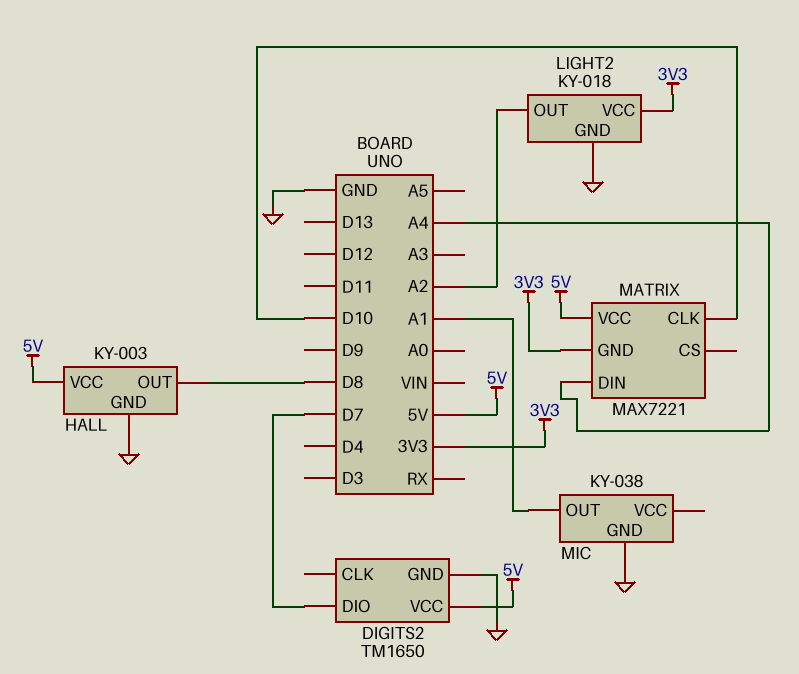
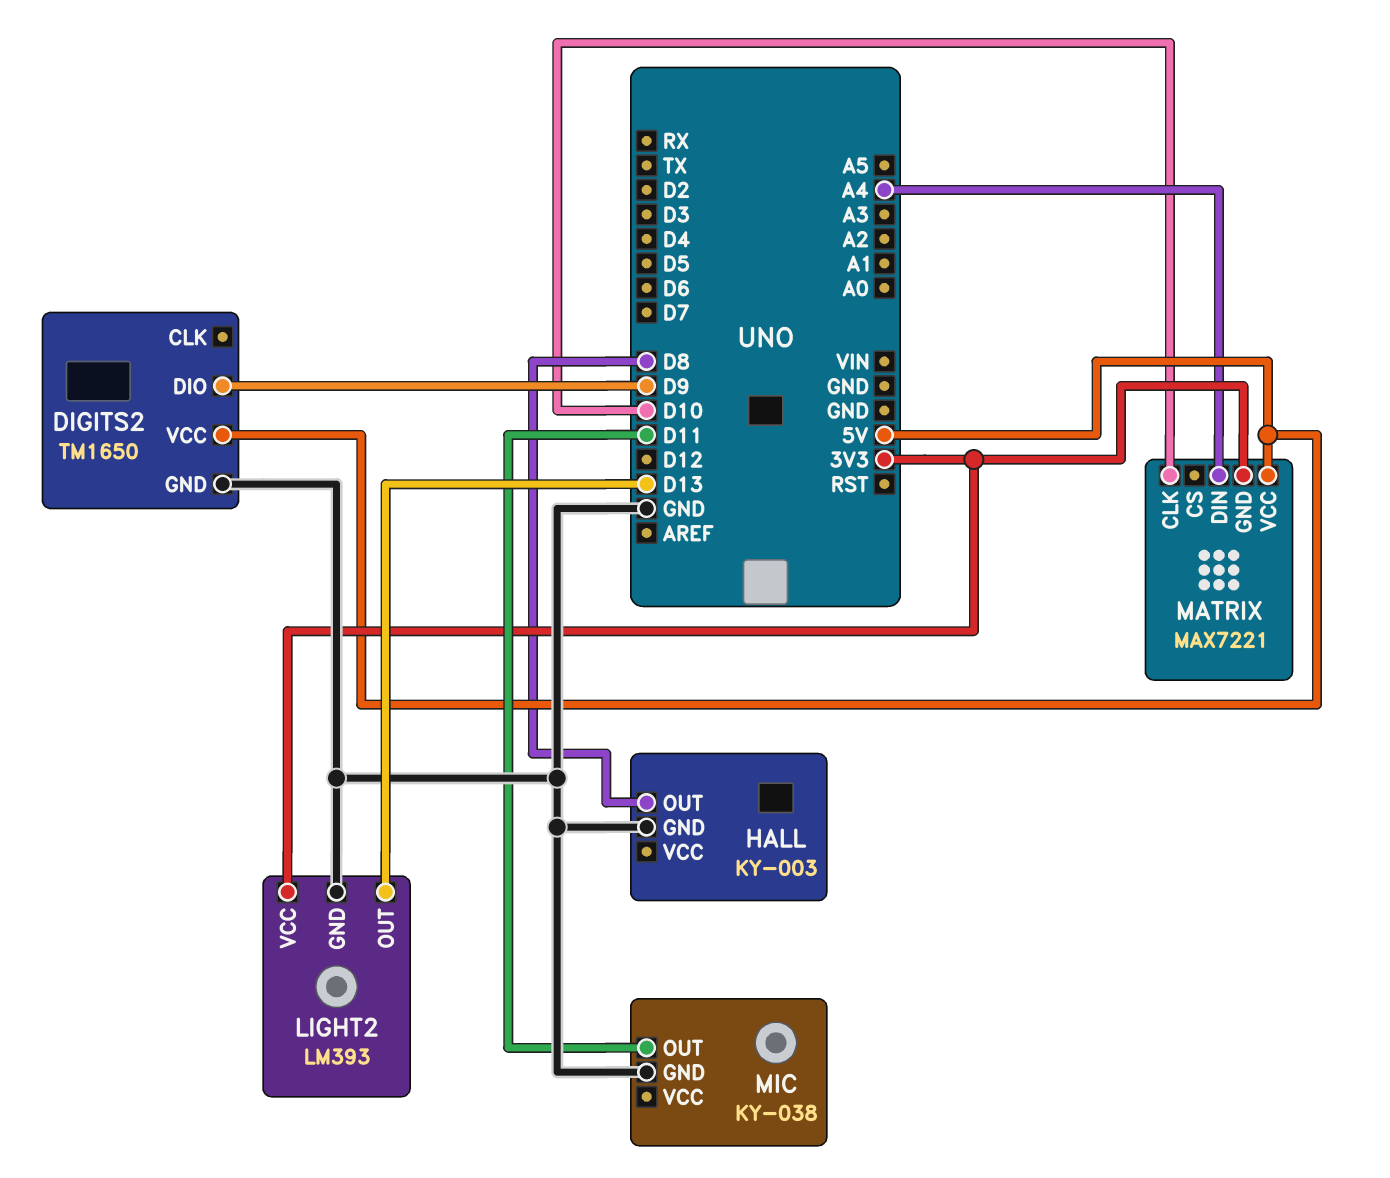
DIGITS2 pin DIO: D7 -> D9
HALL pin VCC: 5V -> none
LIGHT2: KY-018 -> LM393
LIGHT2 pin OUT: A2 -> D13
MIC pin OUT: A1 -> D11

